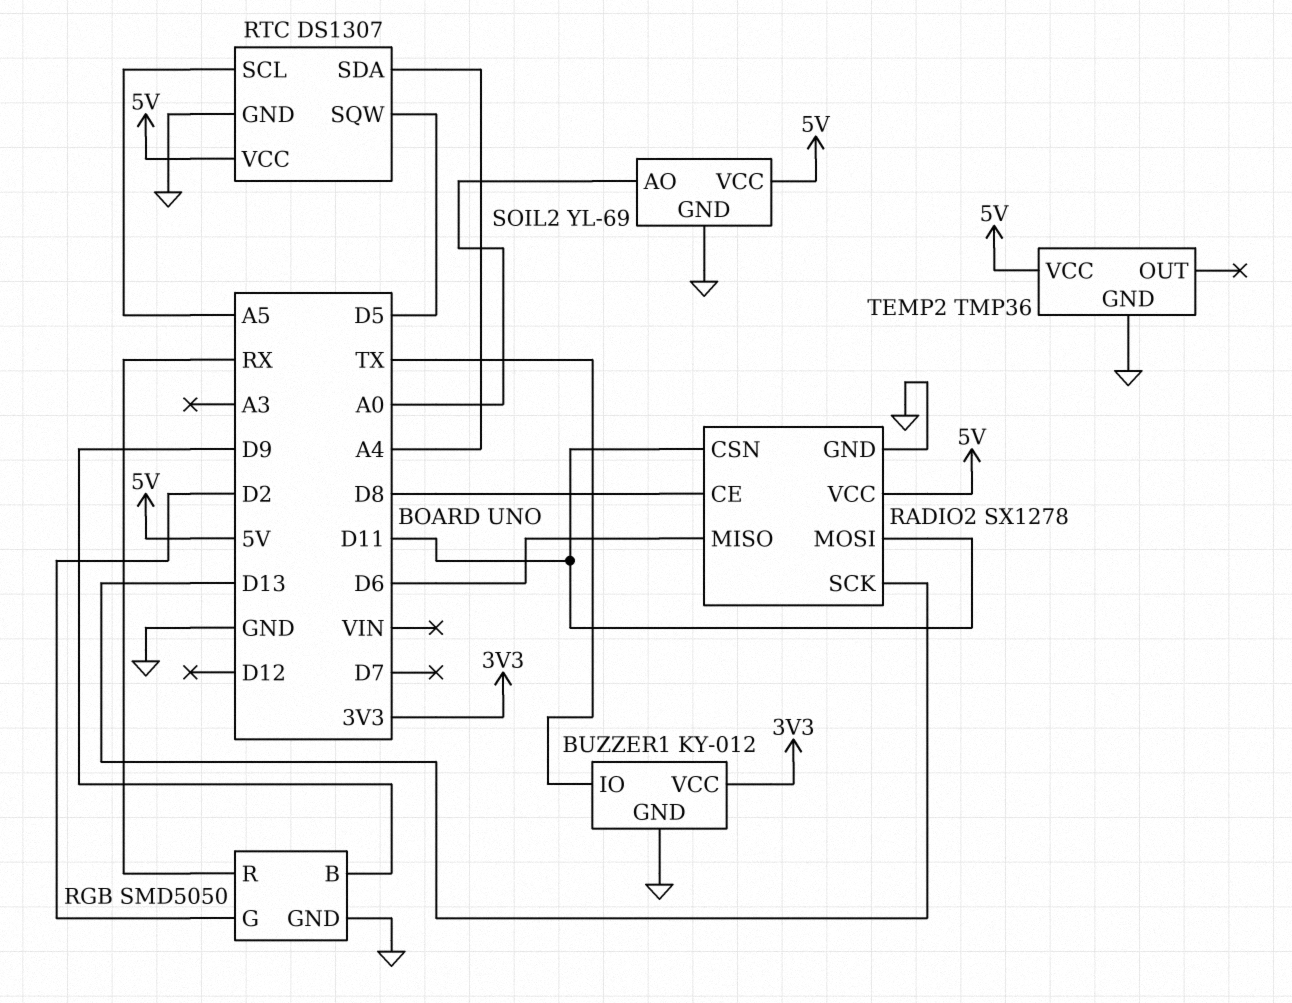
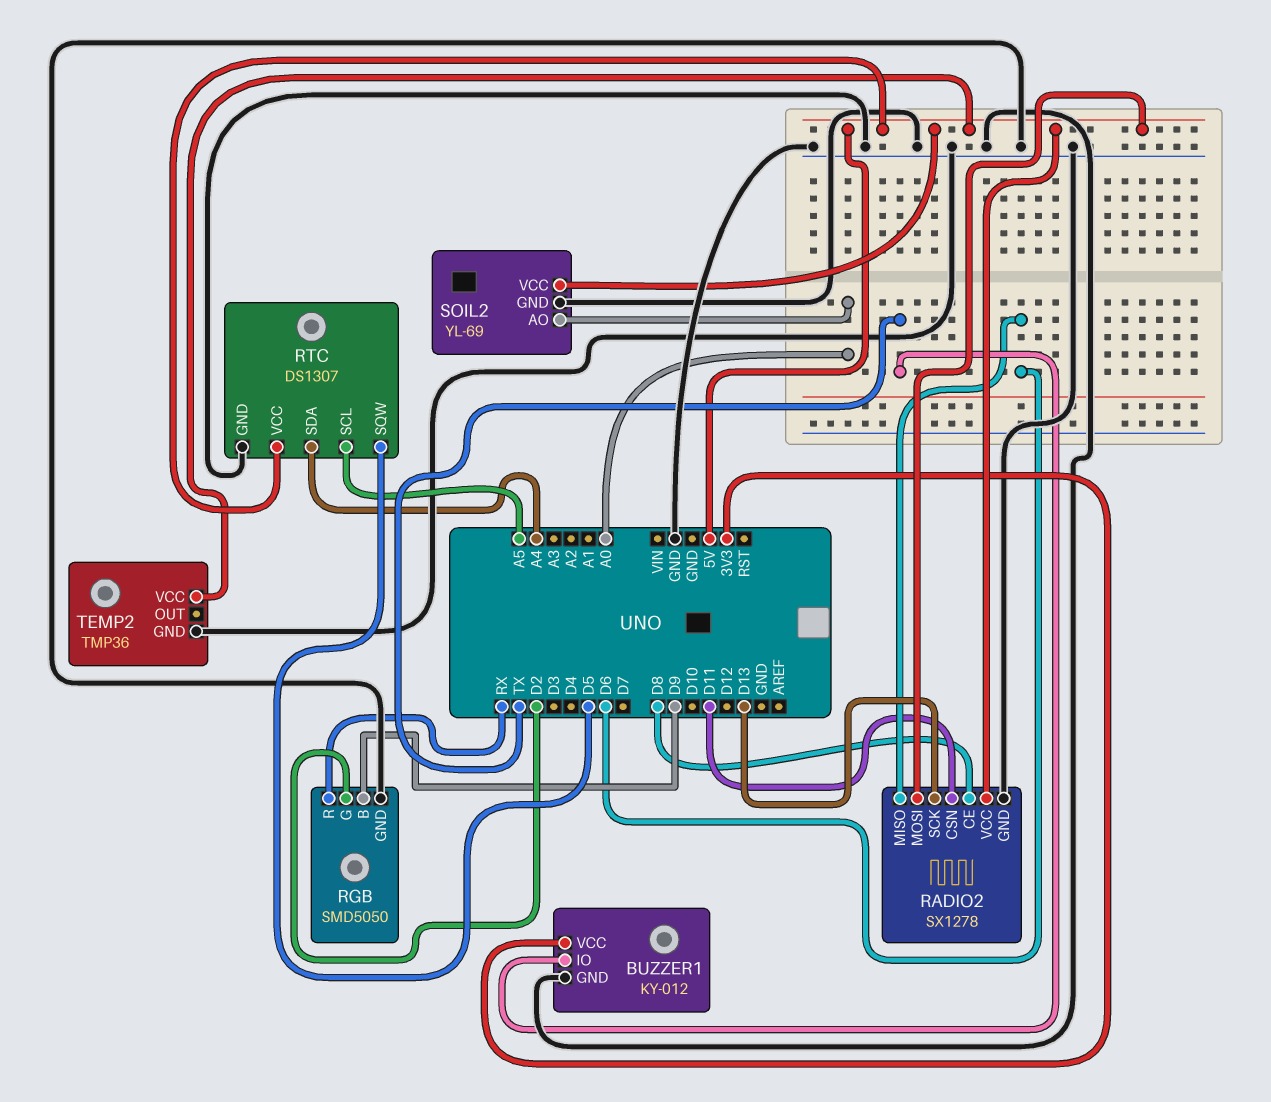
RADIO2 pin MOSI: D11 -> 5V

